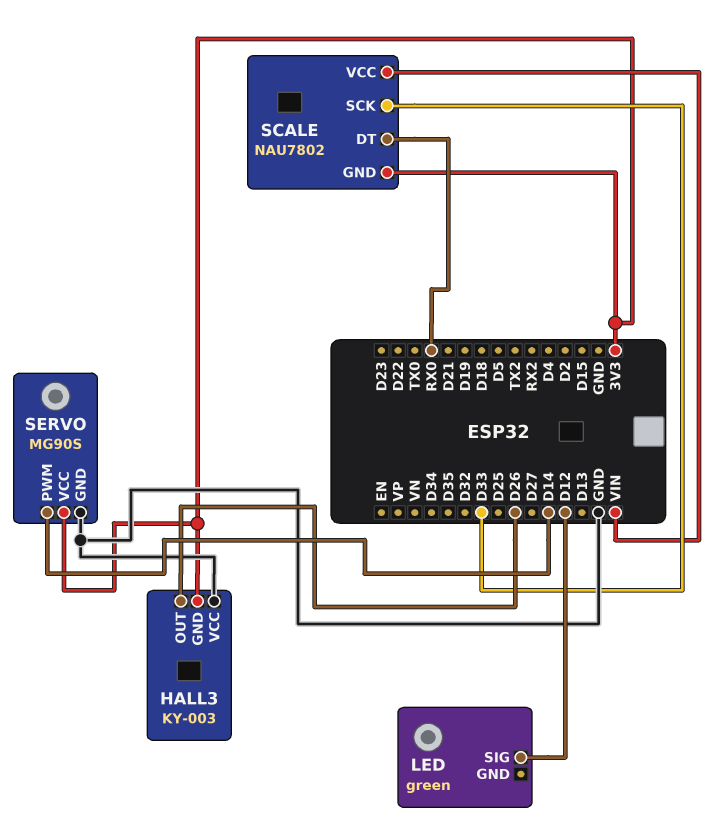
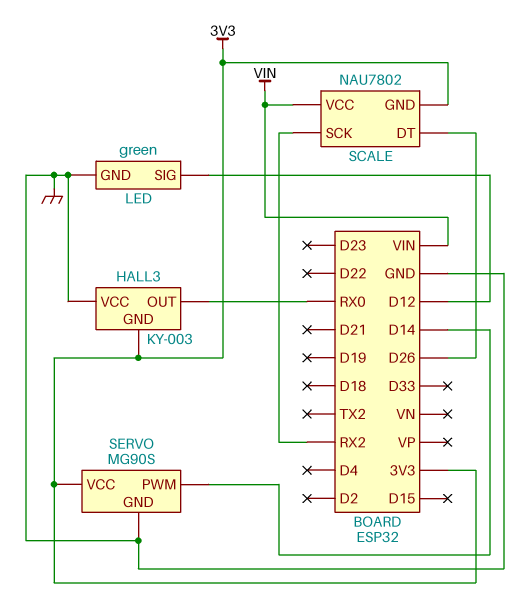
HALL3 pin OUT: D26 -> RX0
LED pin GND: none -> GND
SCALE pin DT: RX0 -> D26
SCALE pin SCK: D33 -> RX2

